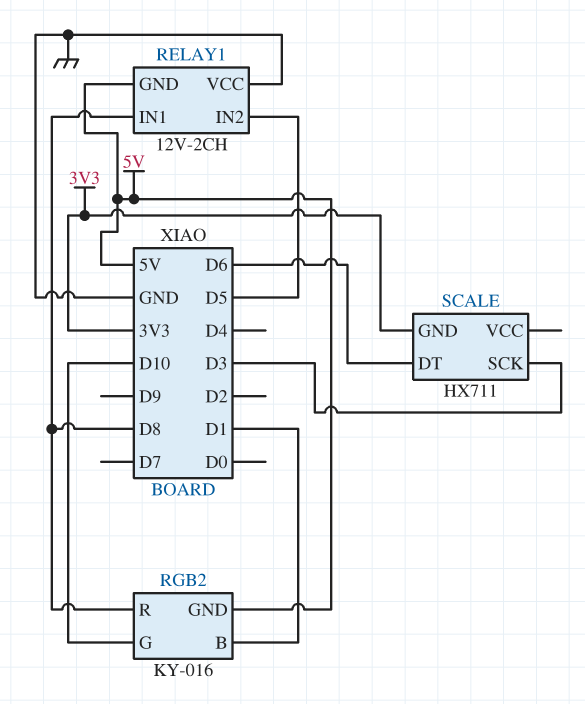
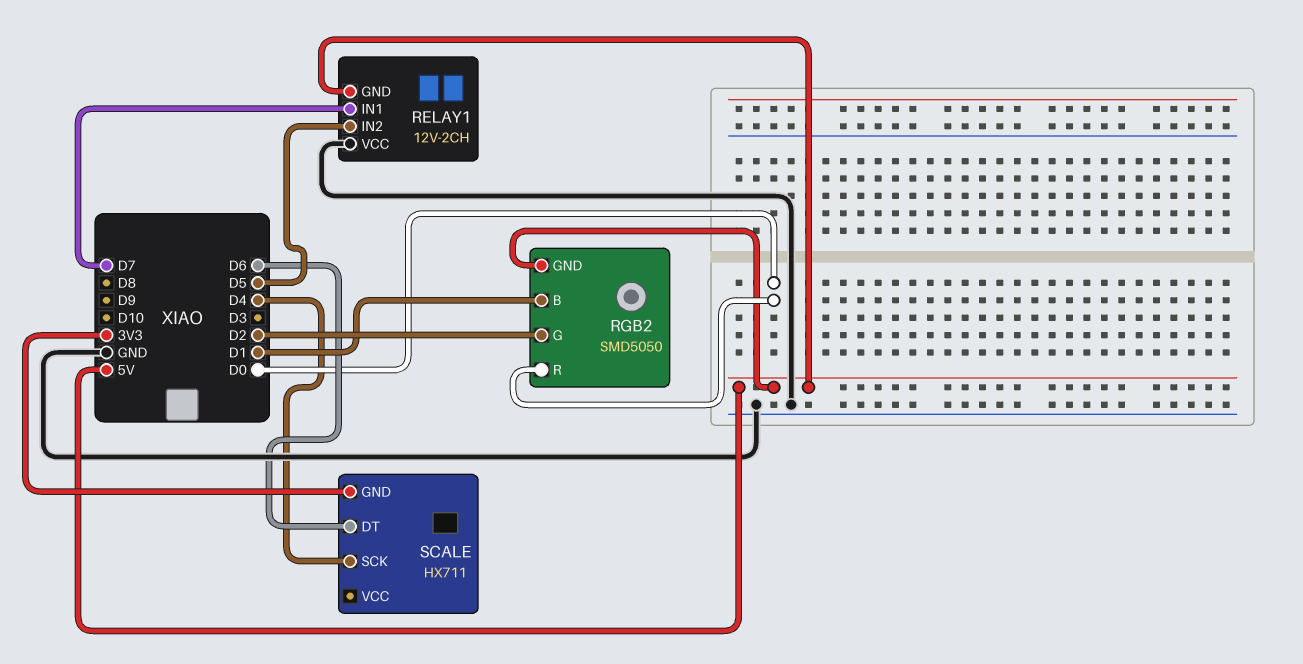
RELAY1 pin IN1: D8 -> D7
RGB2: KY-016 -> SMD5050
RGB2 pin G: D10 -> D2
RGB2 pin R: D8 -> D0
SCALE pin SCK: D3 -> D4

